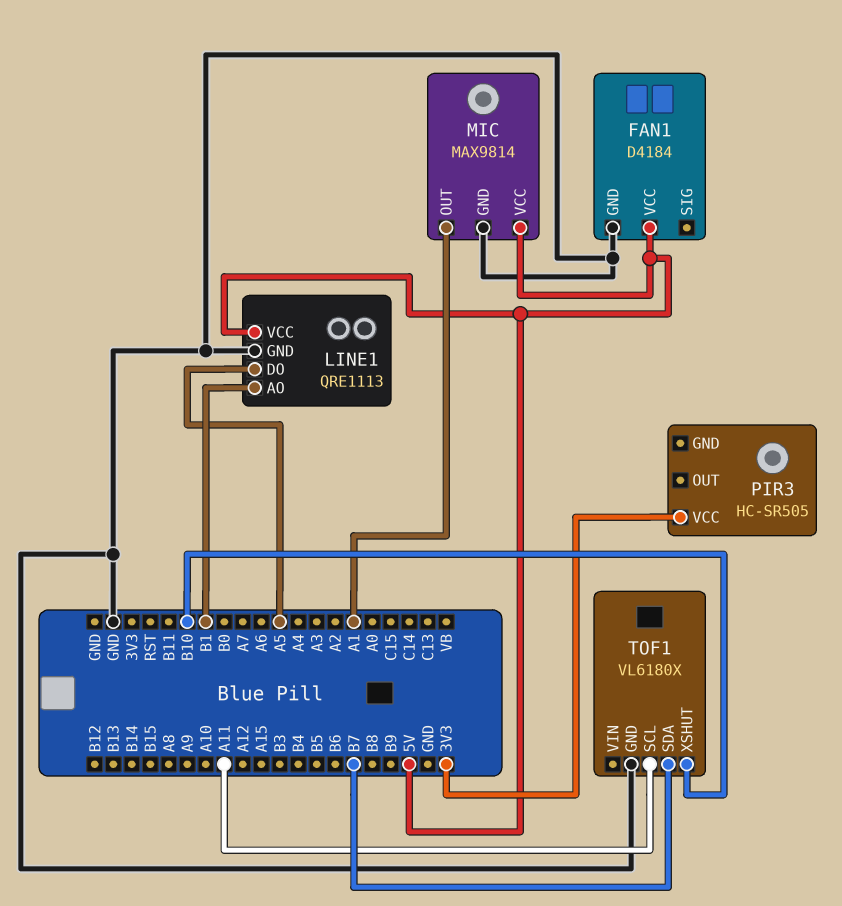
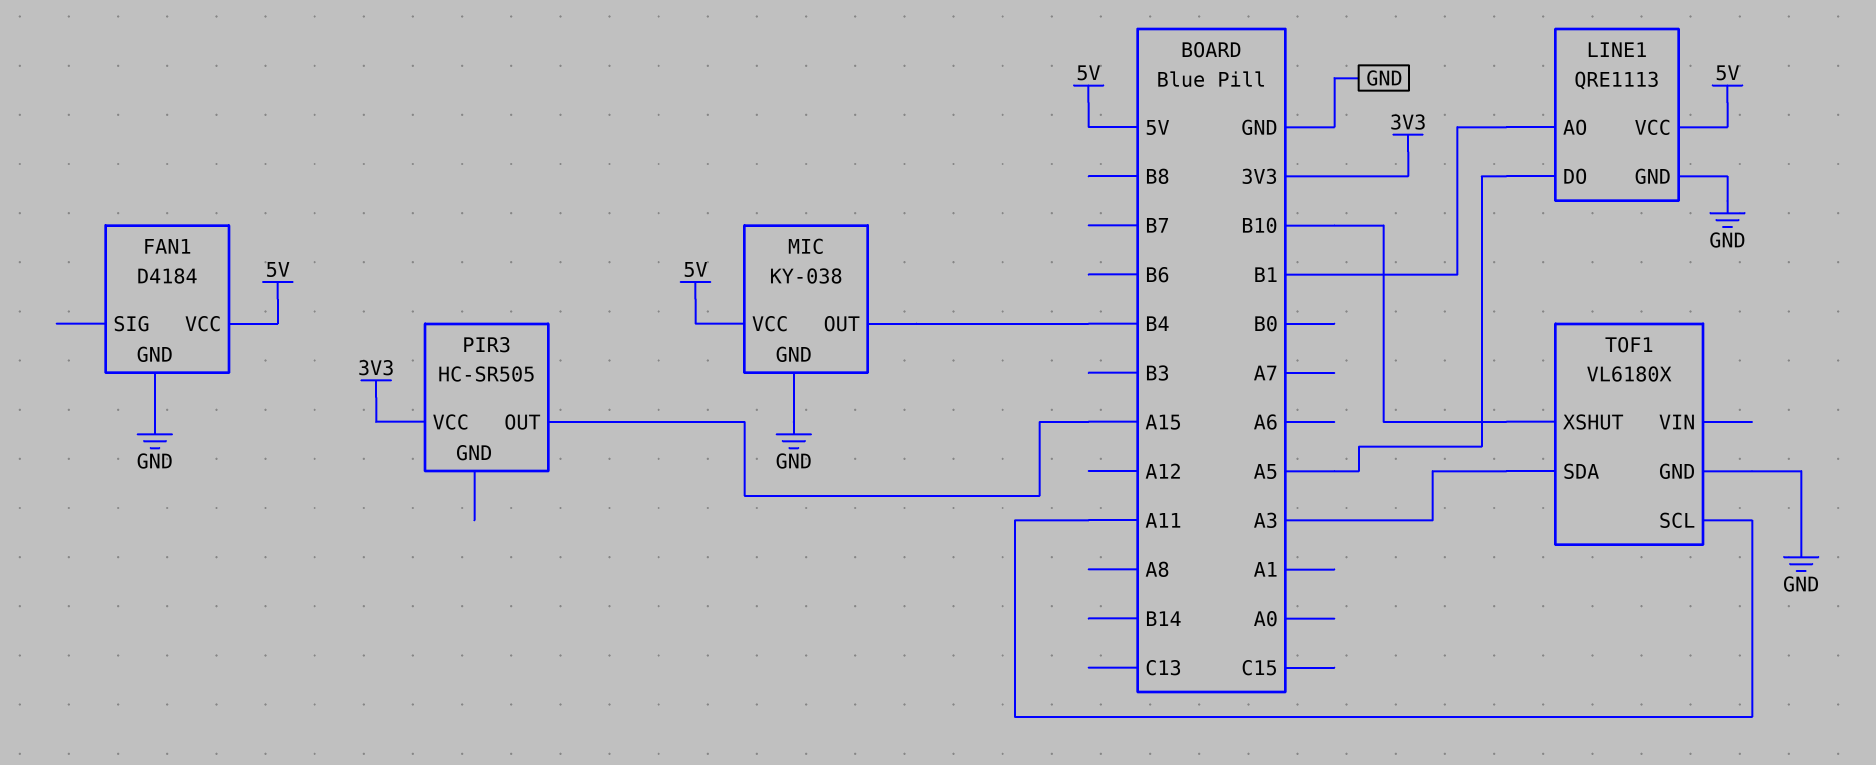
MIC: MAX9814 -> KY-038
MIC pin OUT: A1 -> B4
PIR3 pin OUT: none -> A15
TOF1 pin SDA: B7 -> A3

